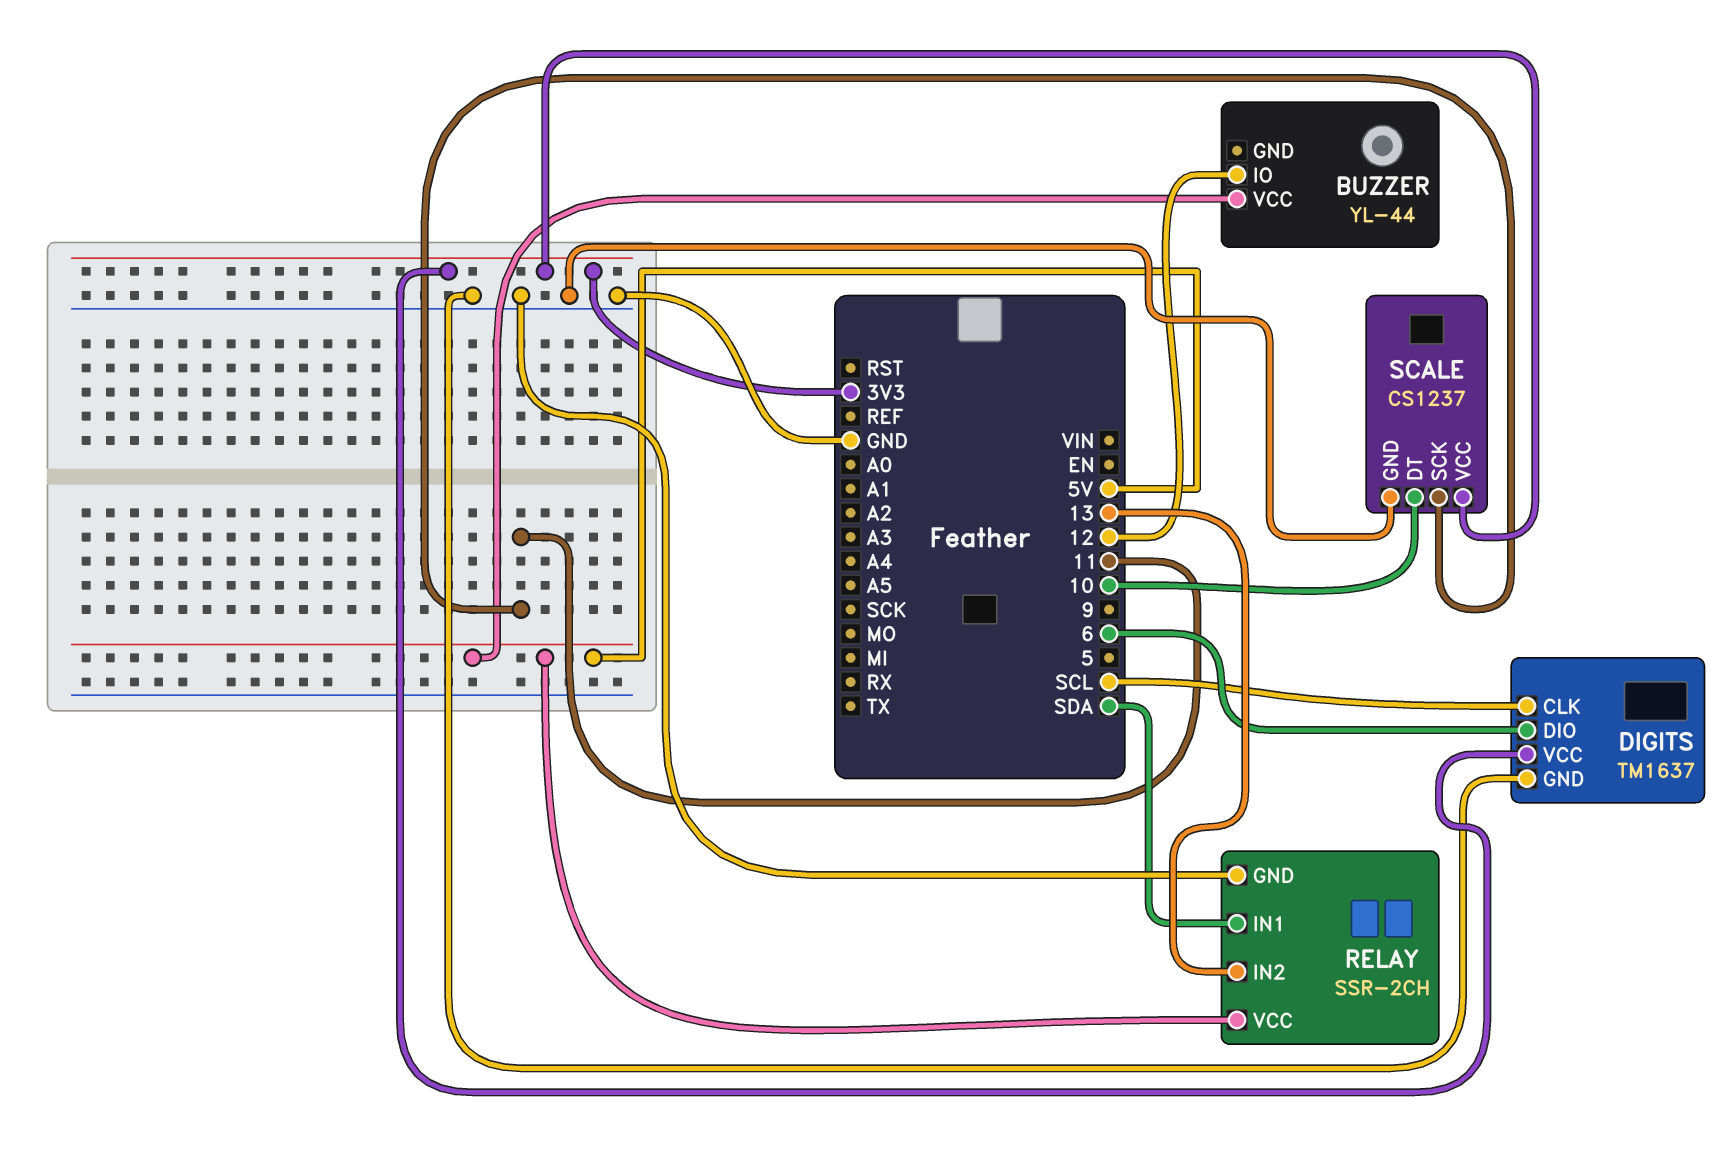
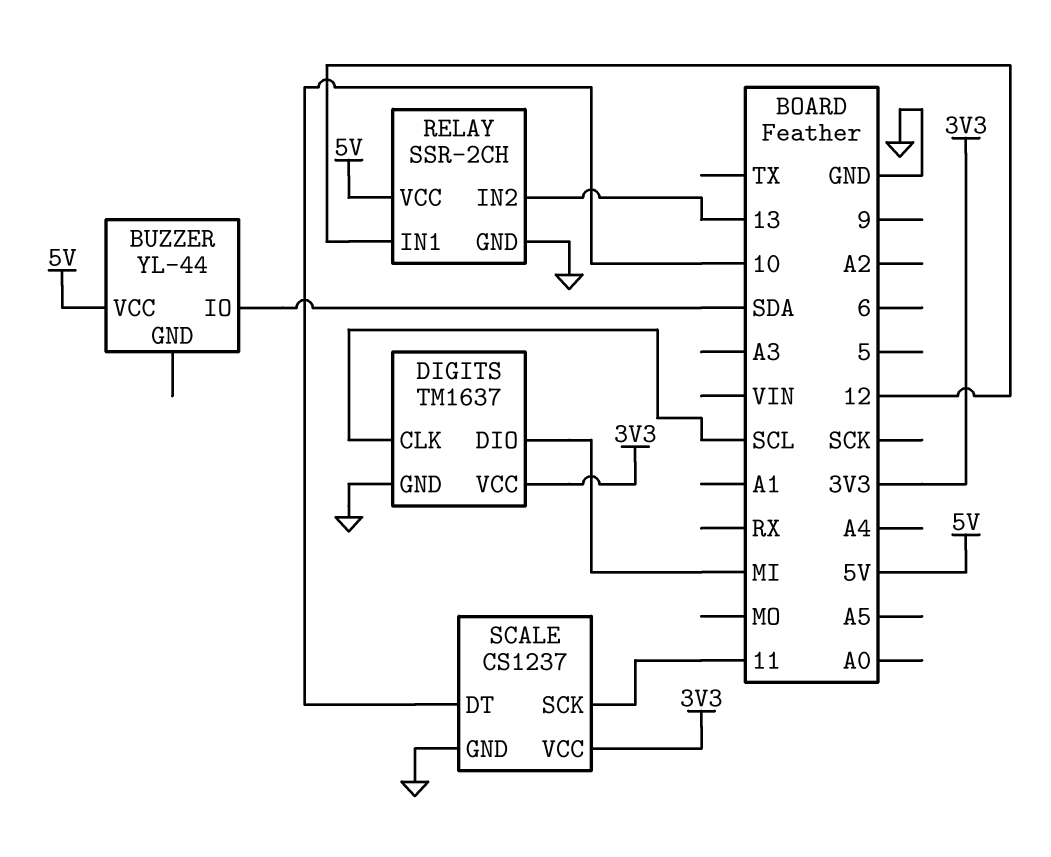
BUZZER pin IO: 12 -> SDA
DIGITS pin DIO: 6 -> MI
RELAY pin IN1: SDA -> 12

